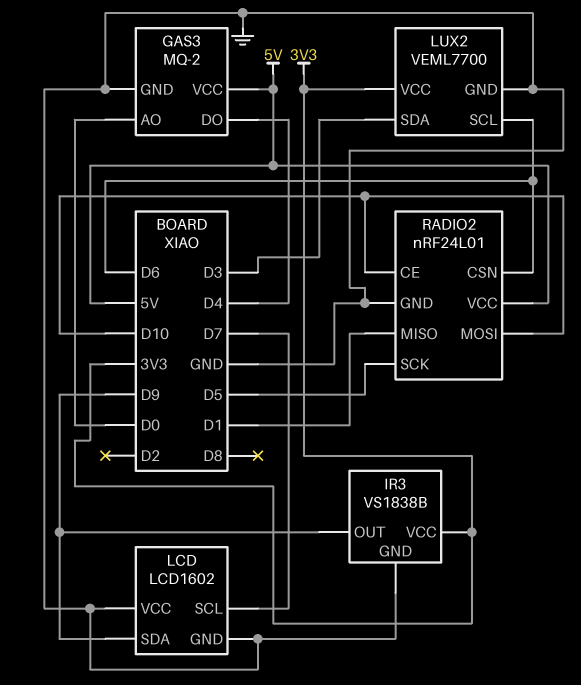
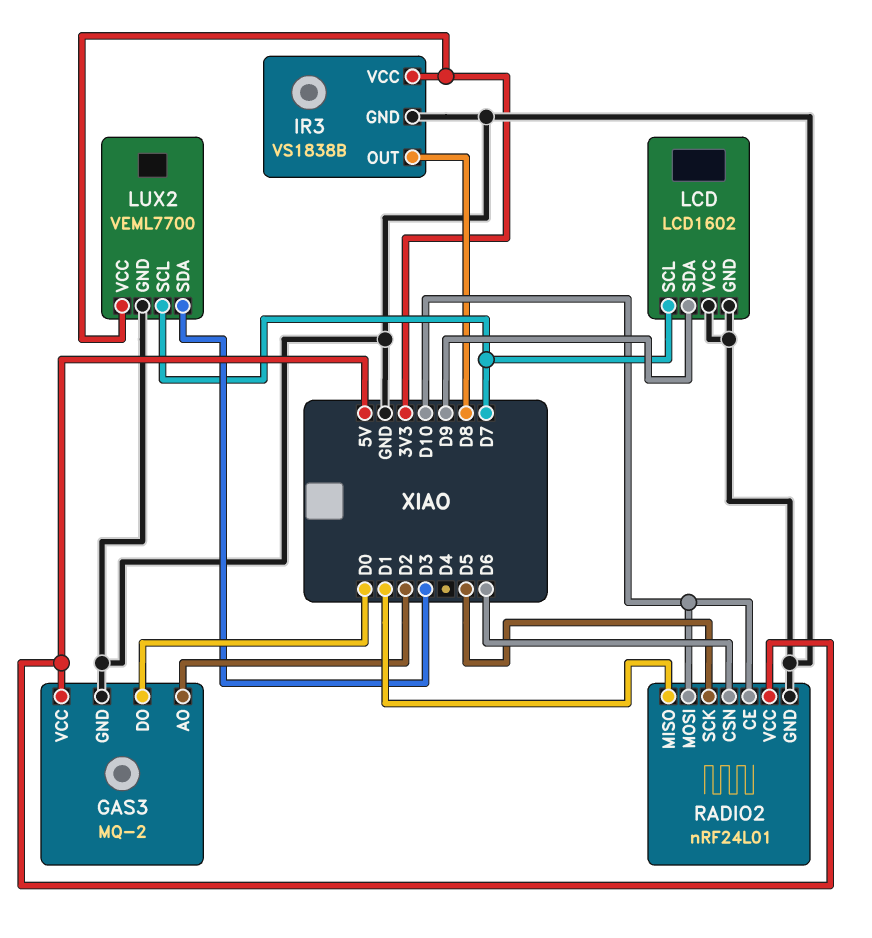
GAS3 pin AO: D0 -> D2
GAS3 pin DO: D4 -> D0
IR3 pin OUT: D9 -> D8
LUX2 pin SCL: D6 -> D7

